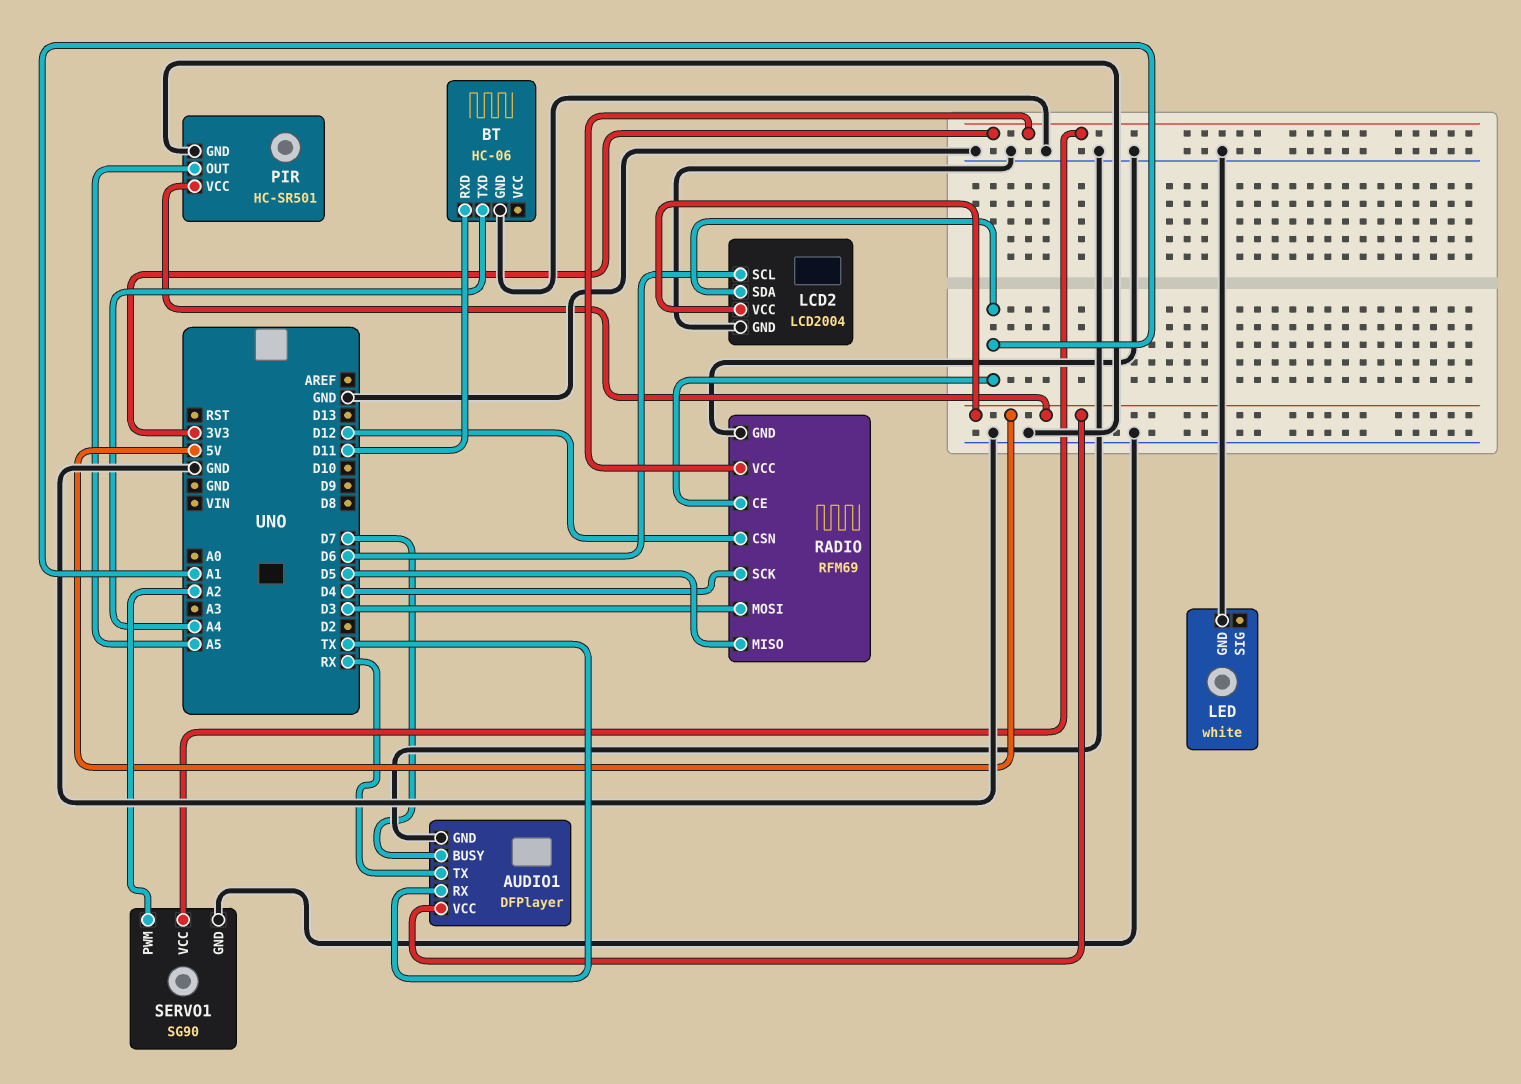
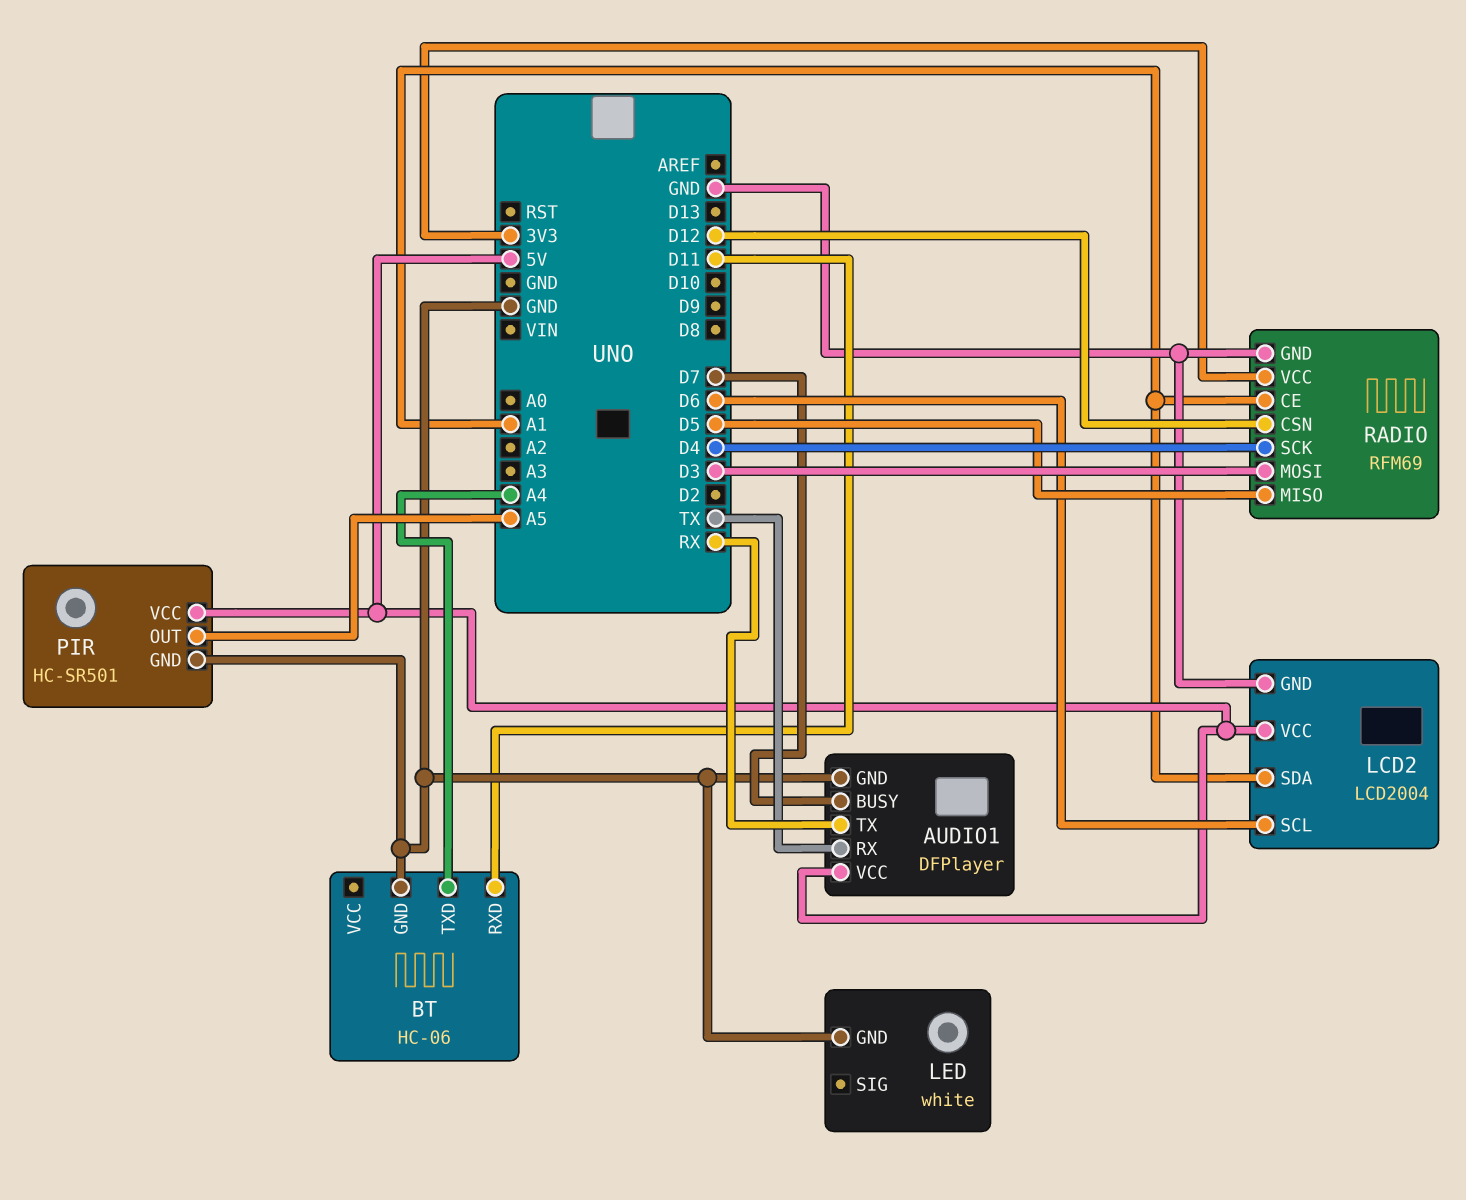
SERVO1: SG90 -> none
SERVO1 pin GND: GND -> none
SERVO1 pin PWM: A2 -> none
SERVO1 pin VCC: 3V3 -> none

